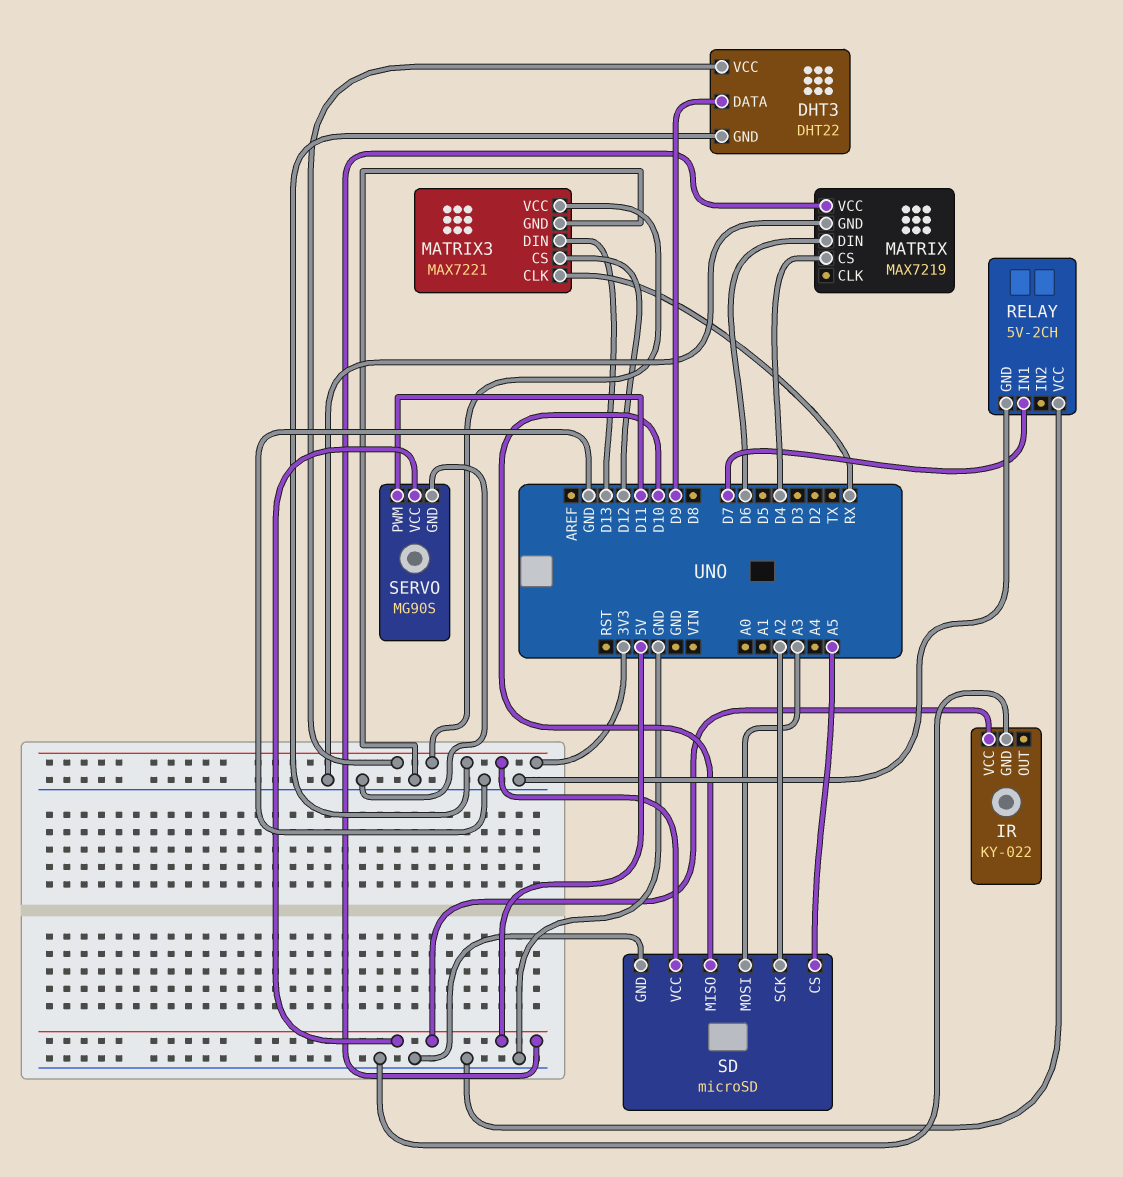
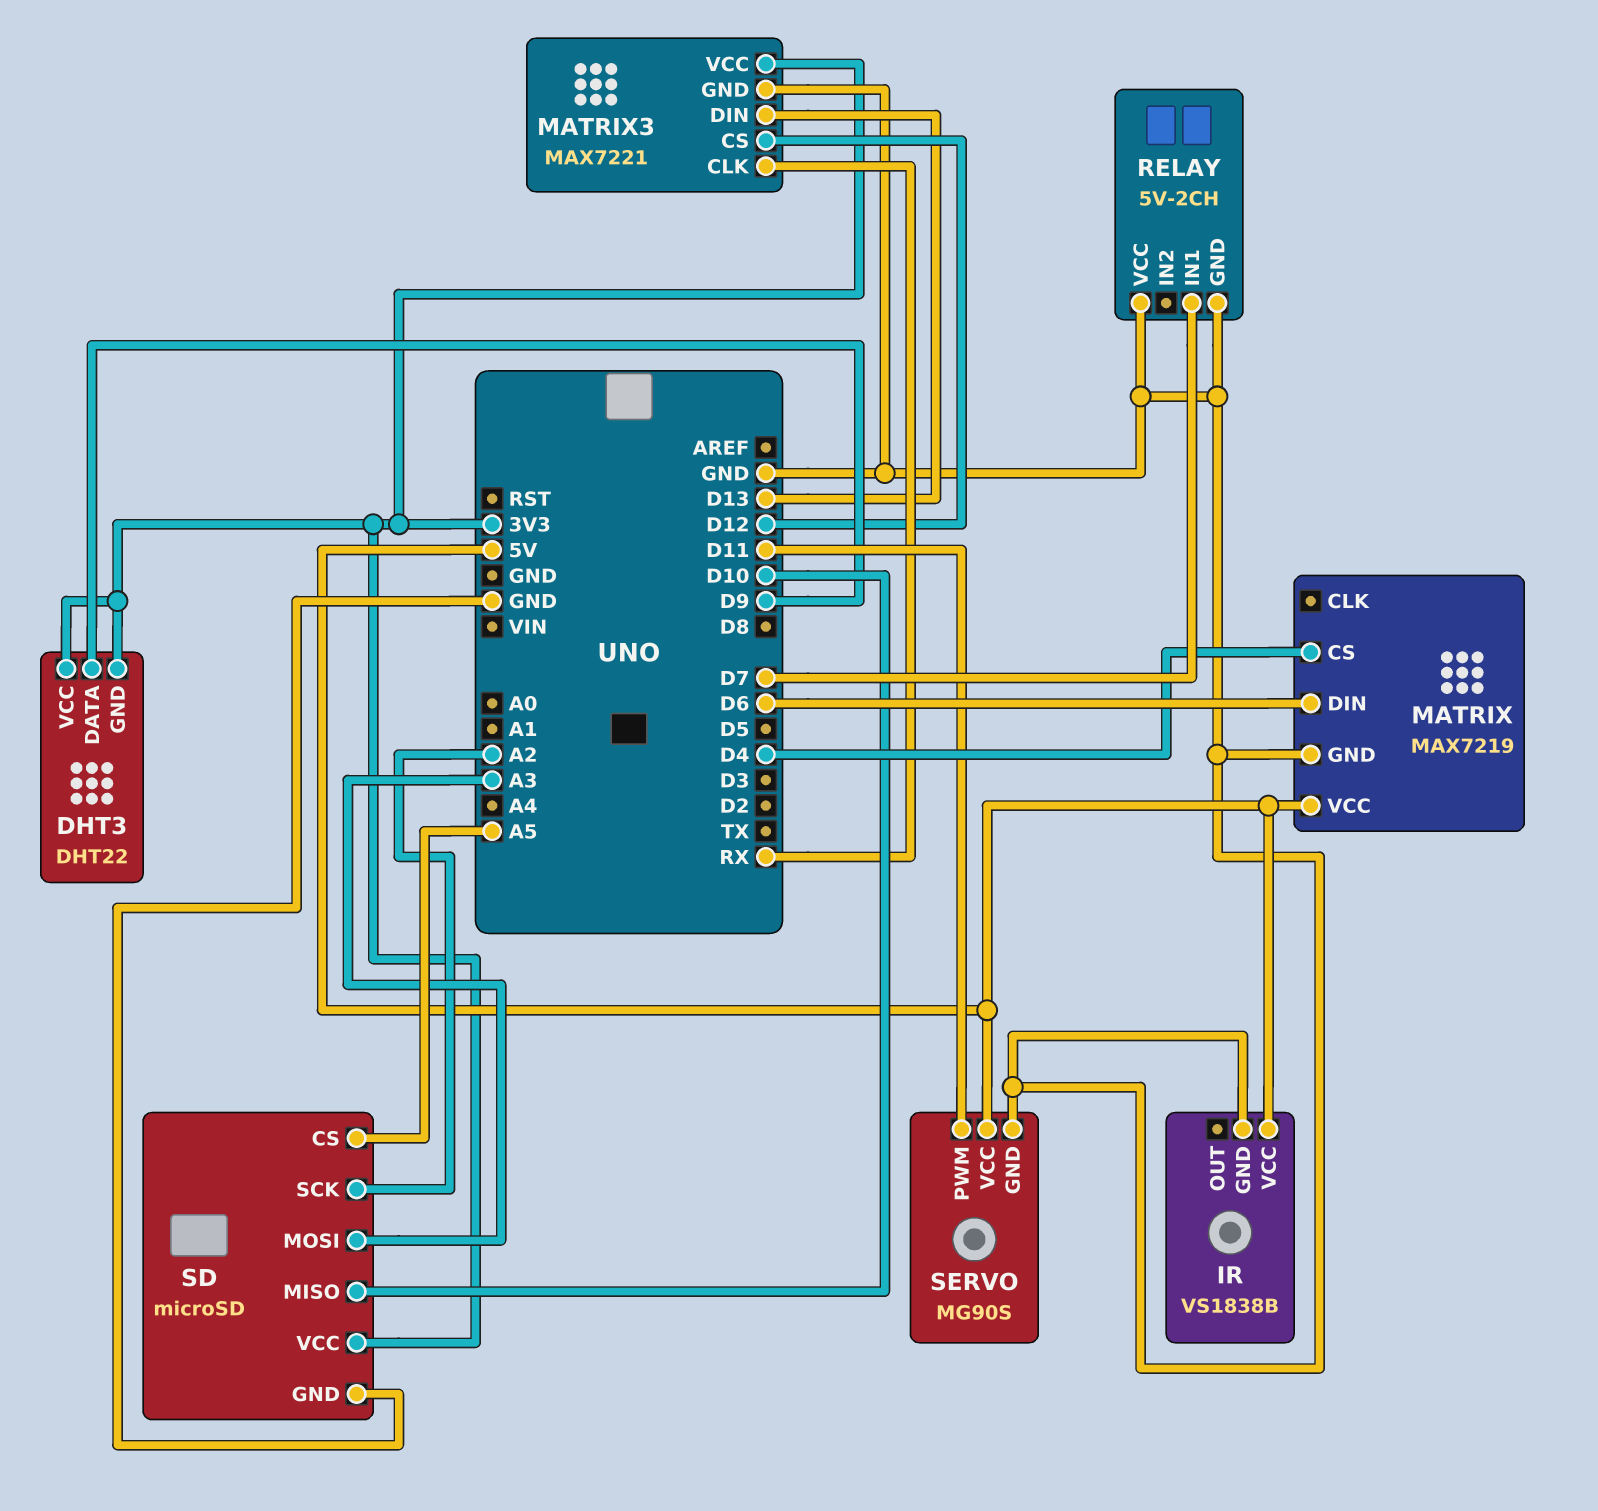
IR: KY-022 -> VS1838B

